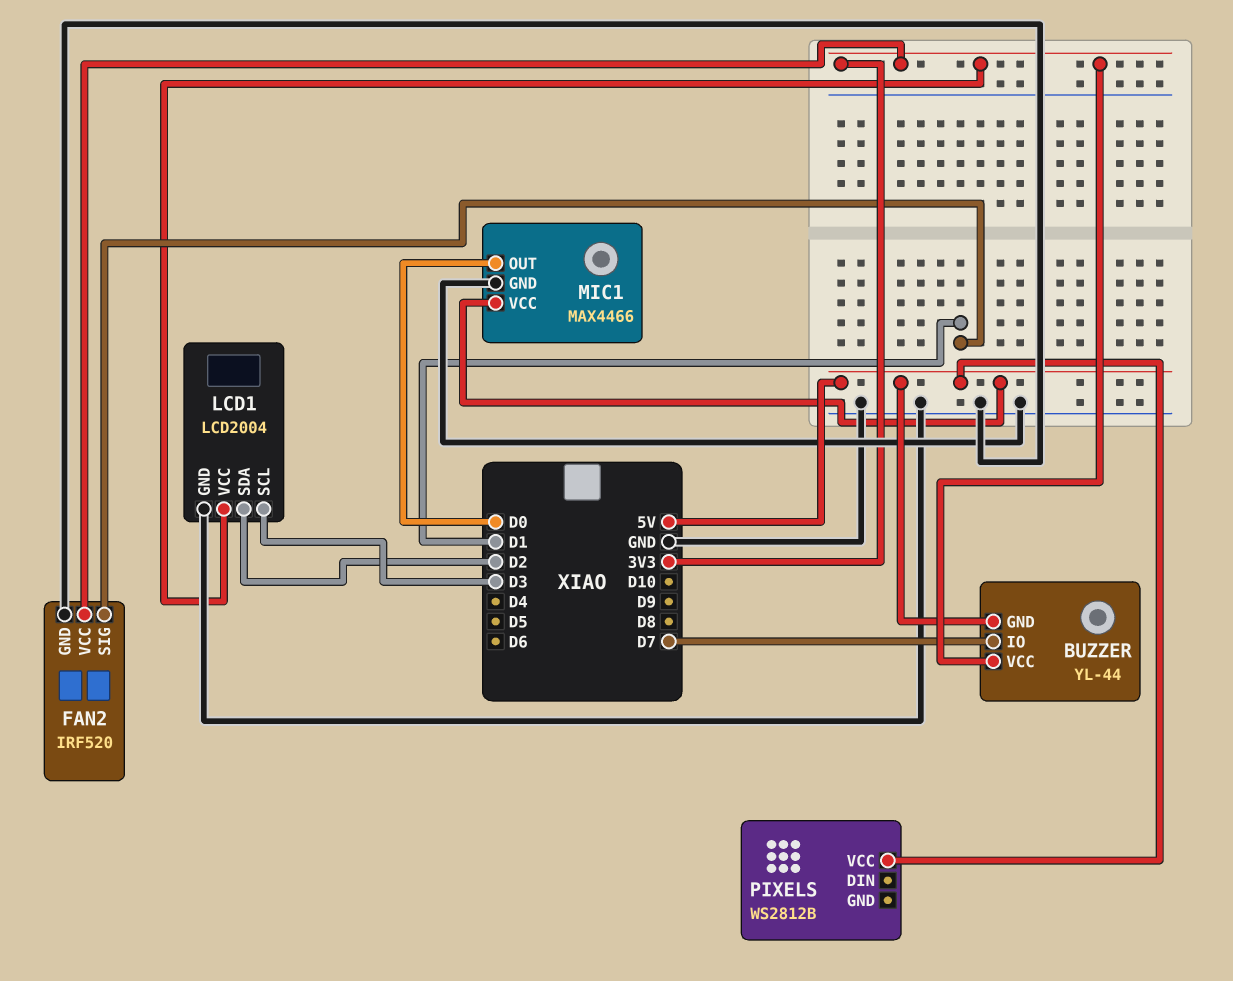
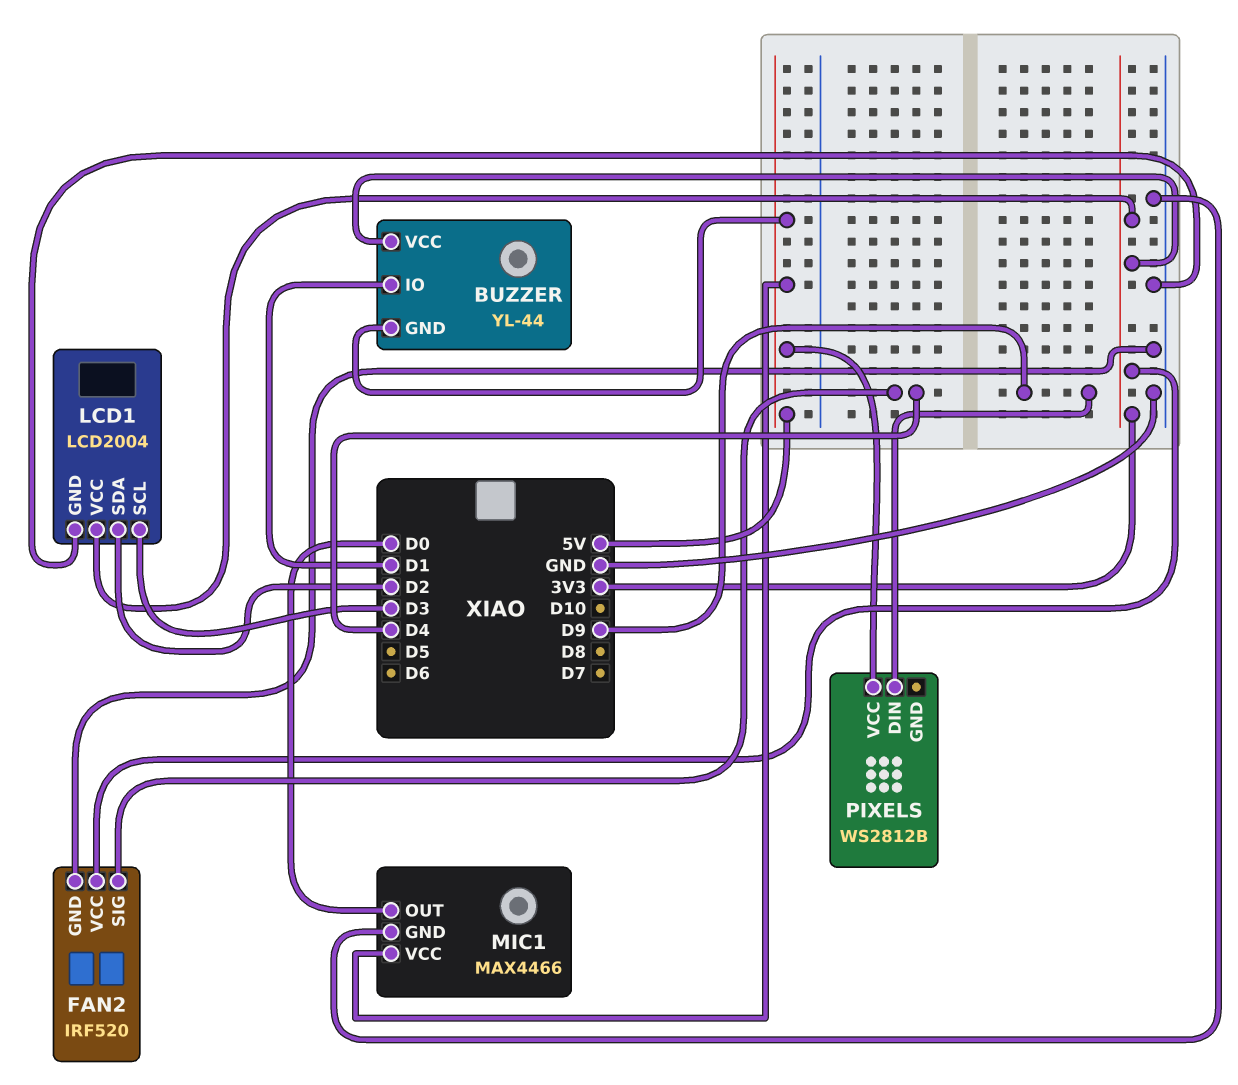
BUZZER pin IO: D7 -> D1
FAN2 pin SIG: D1 -> D4
PIXELS pin DIN: none -> D9

